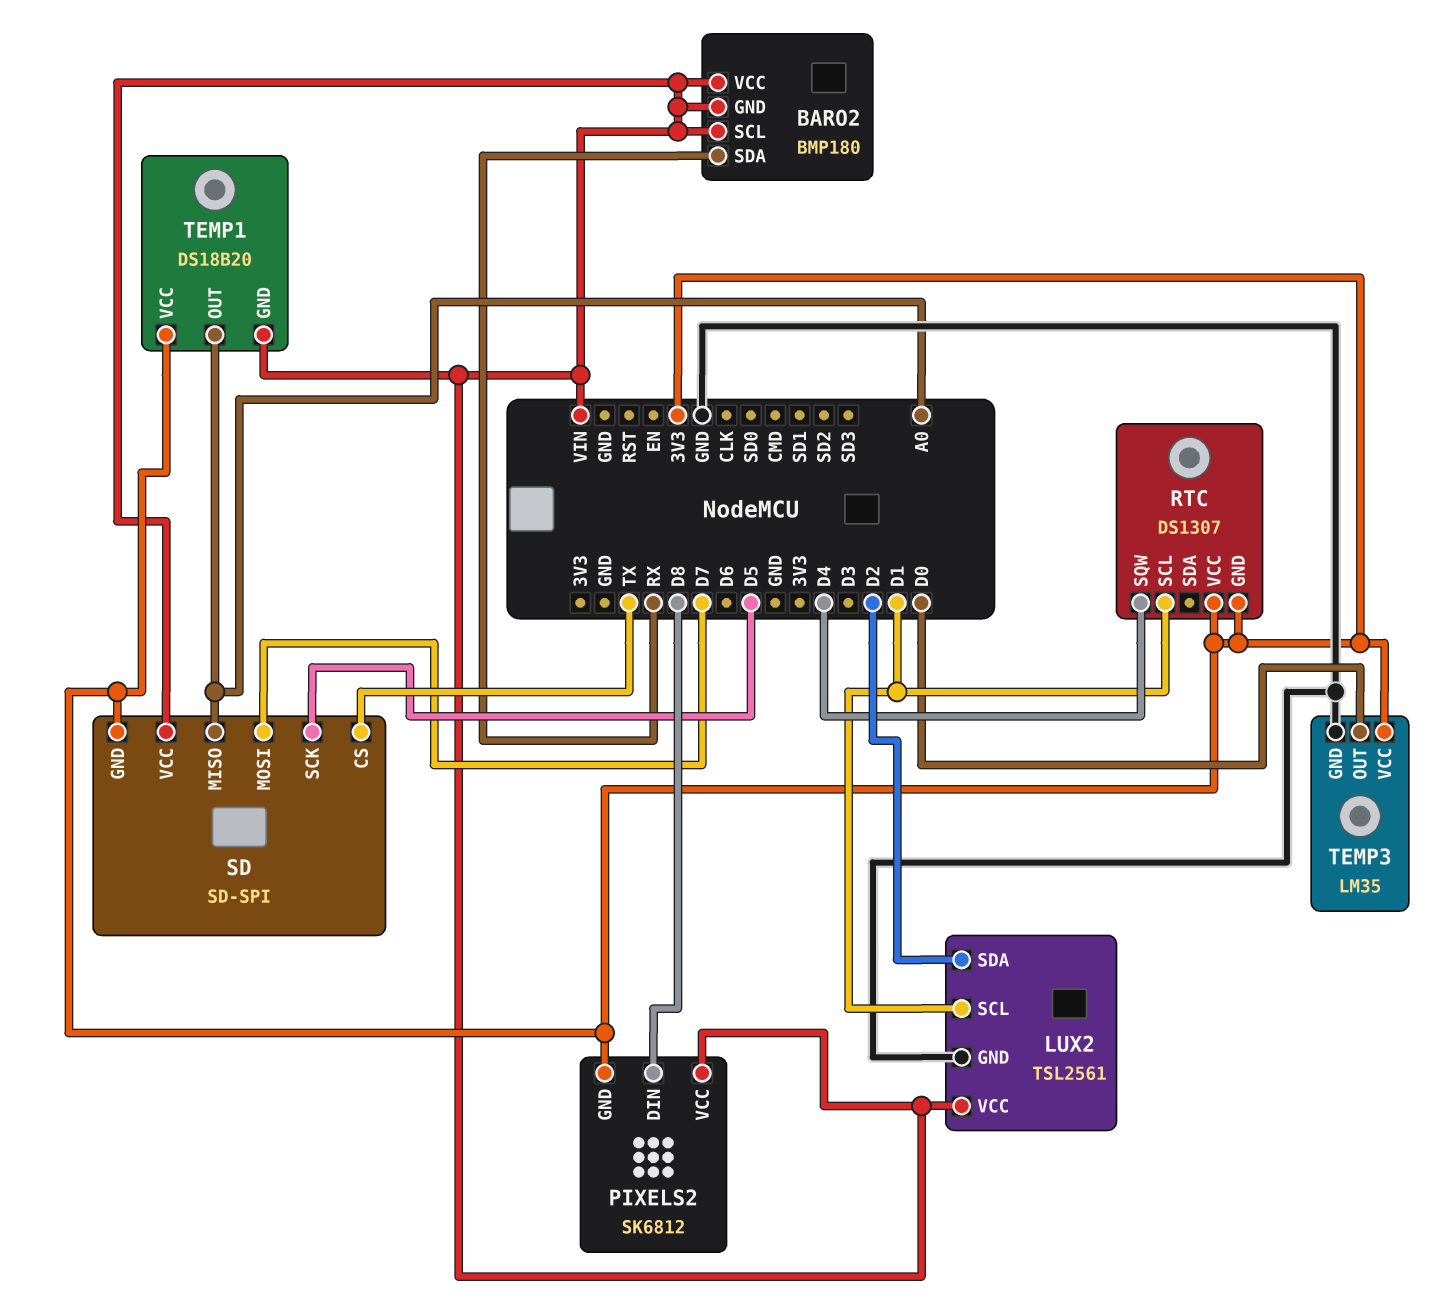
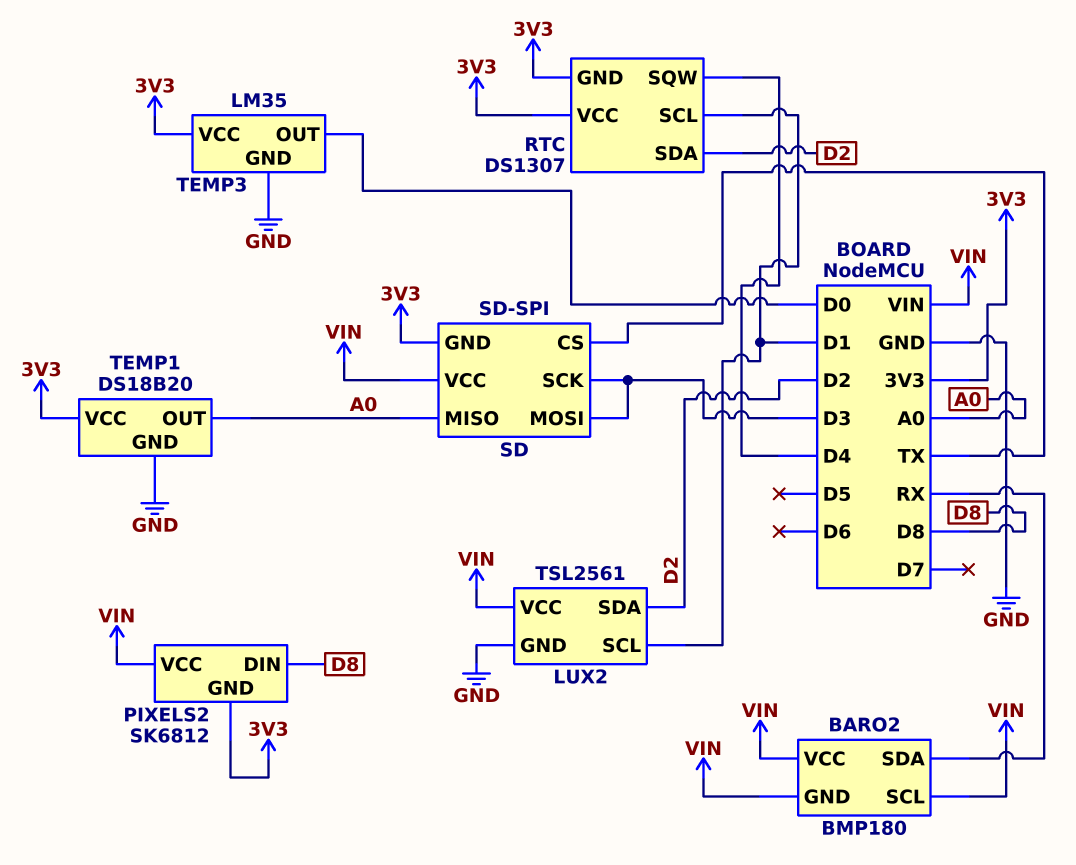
RTC pin SDA: none -> D2
SD pin MOSI: D7 -> D3
SD pin SCK: D5 -> D3
TEMP1 pin GND: VIN -> GND

